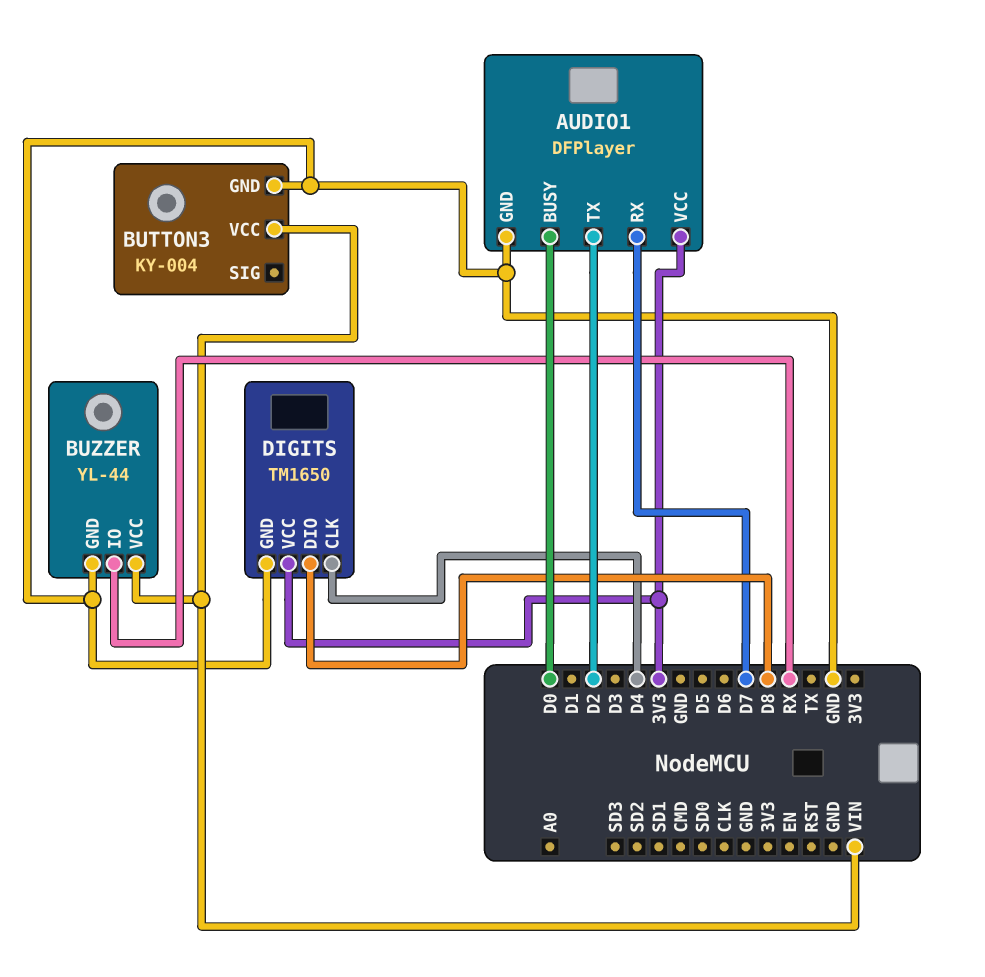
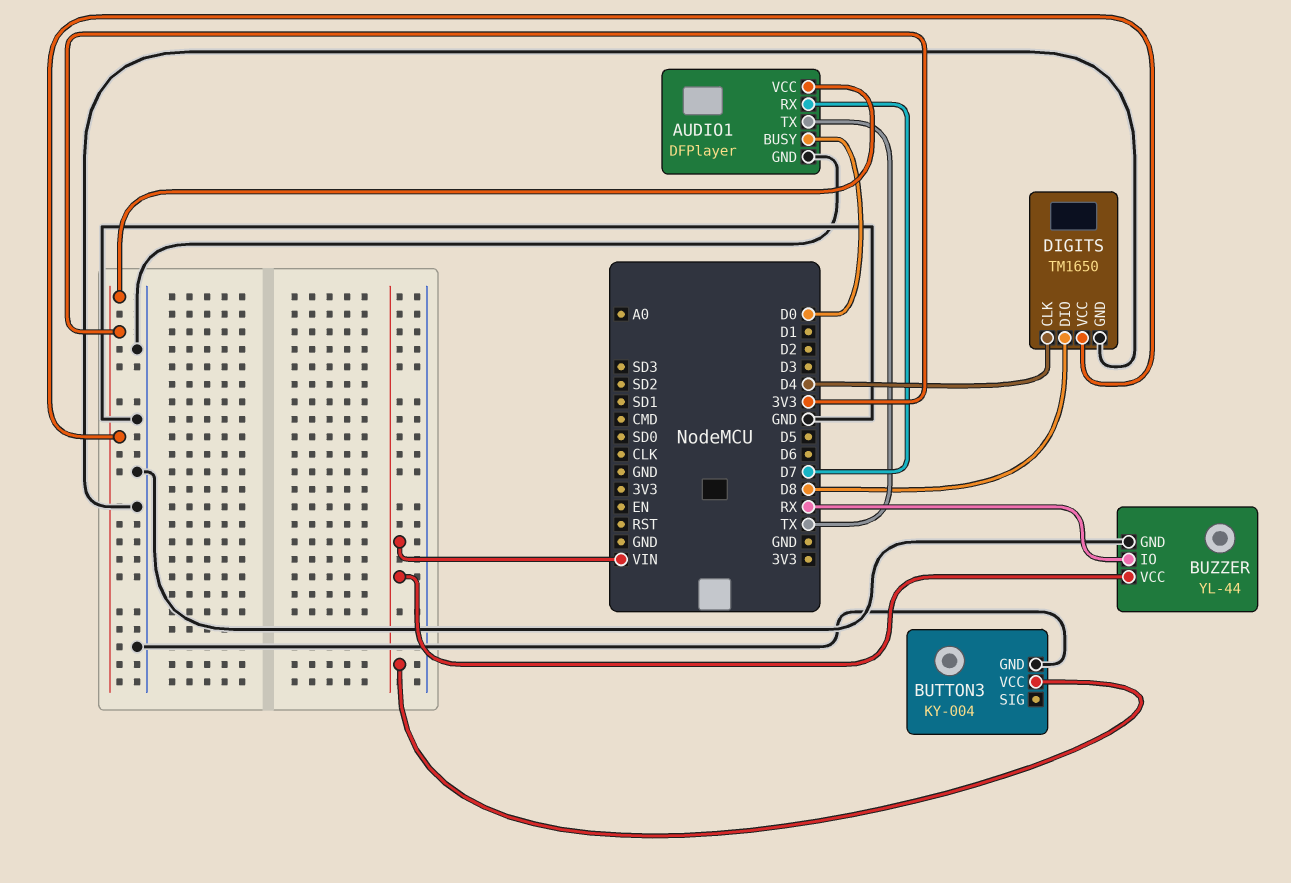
AUDIO1 pin TX: D2 -> TX

